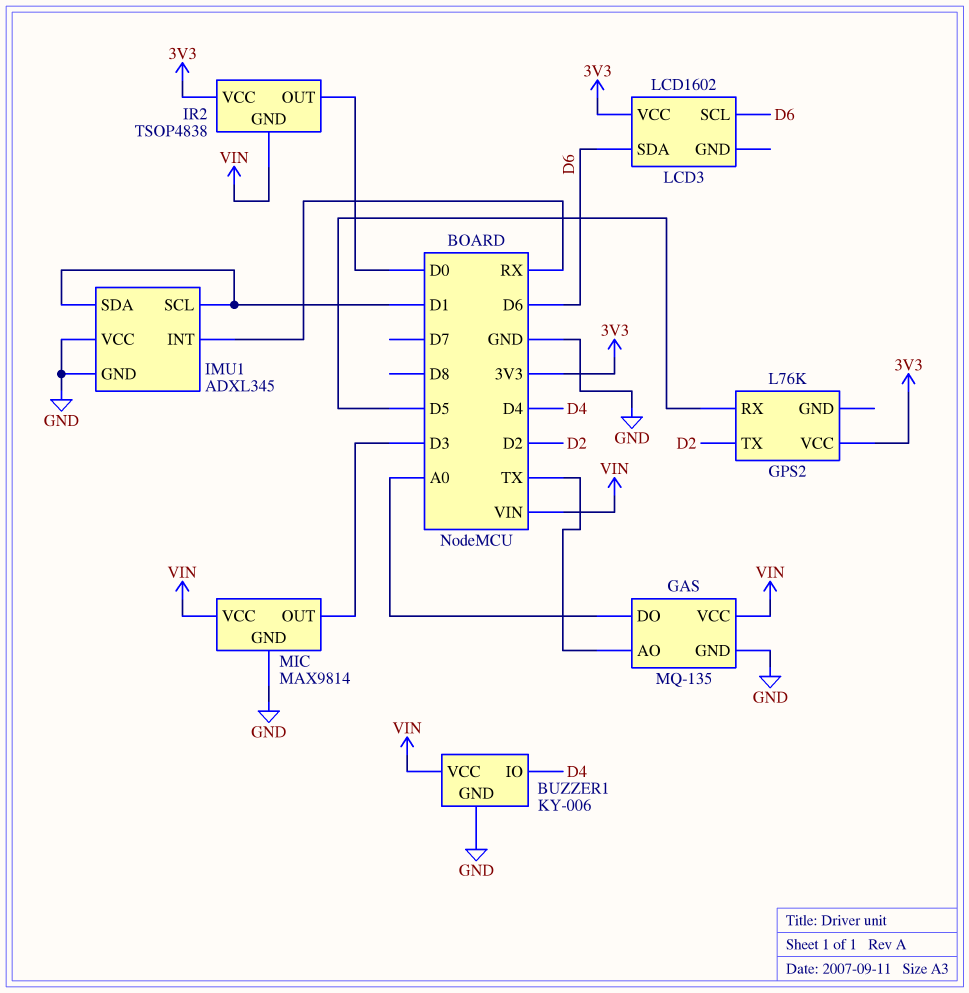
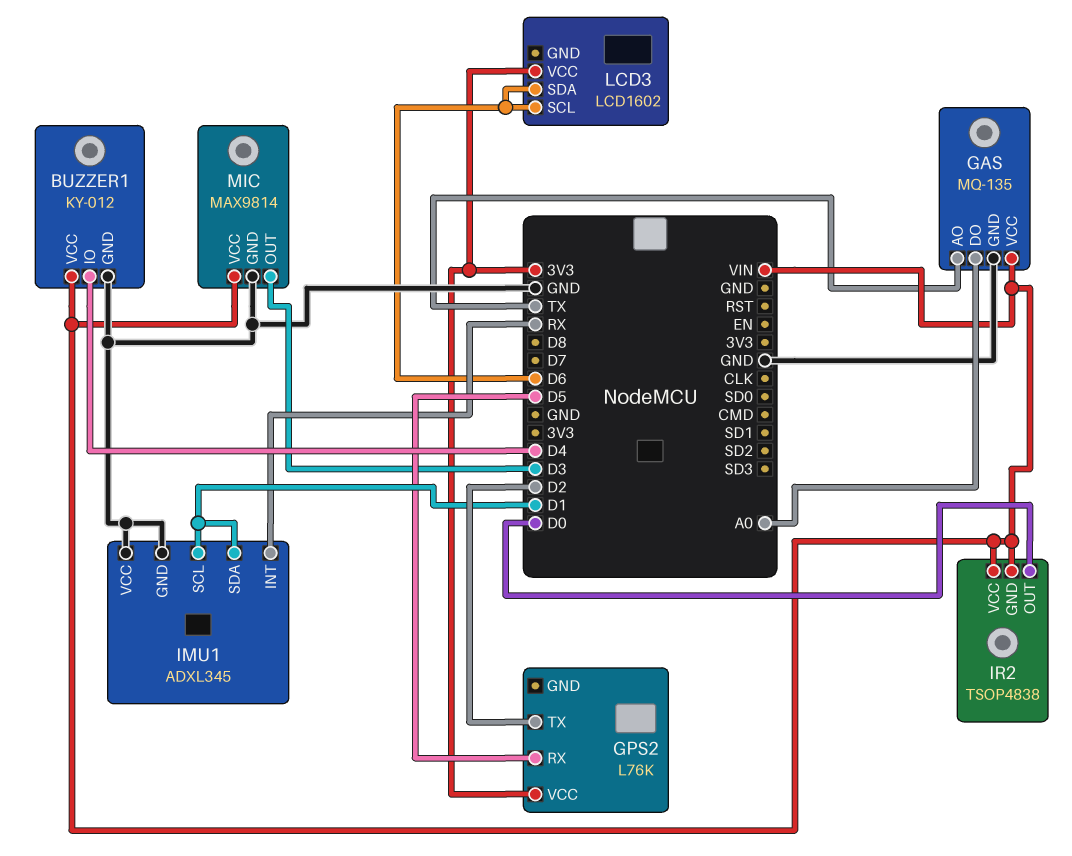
BUZZER1: KY-006 -> KY-012
IR2 pin VCC: 3V3 -> VIN

